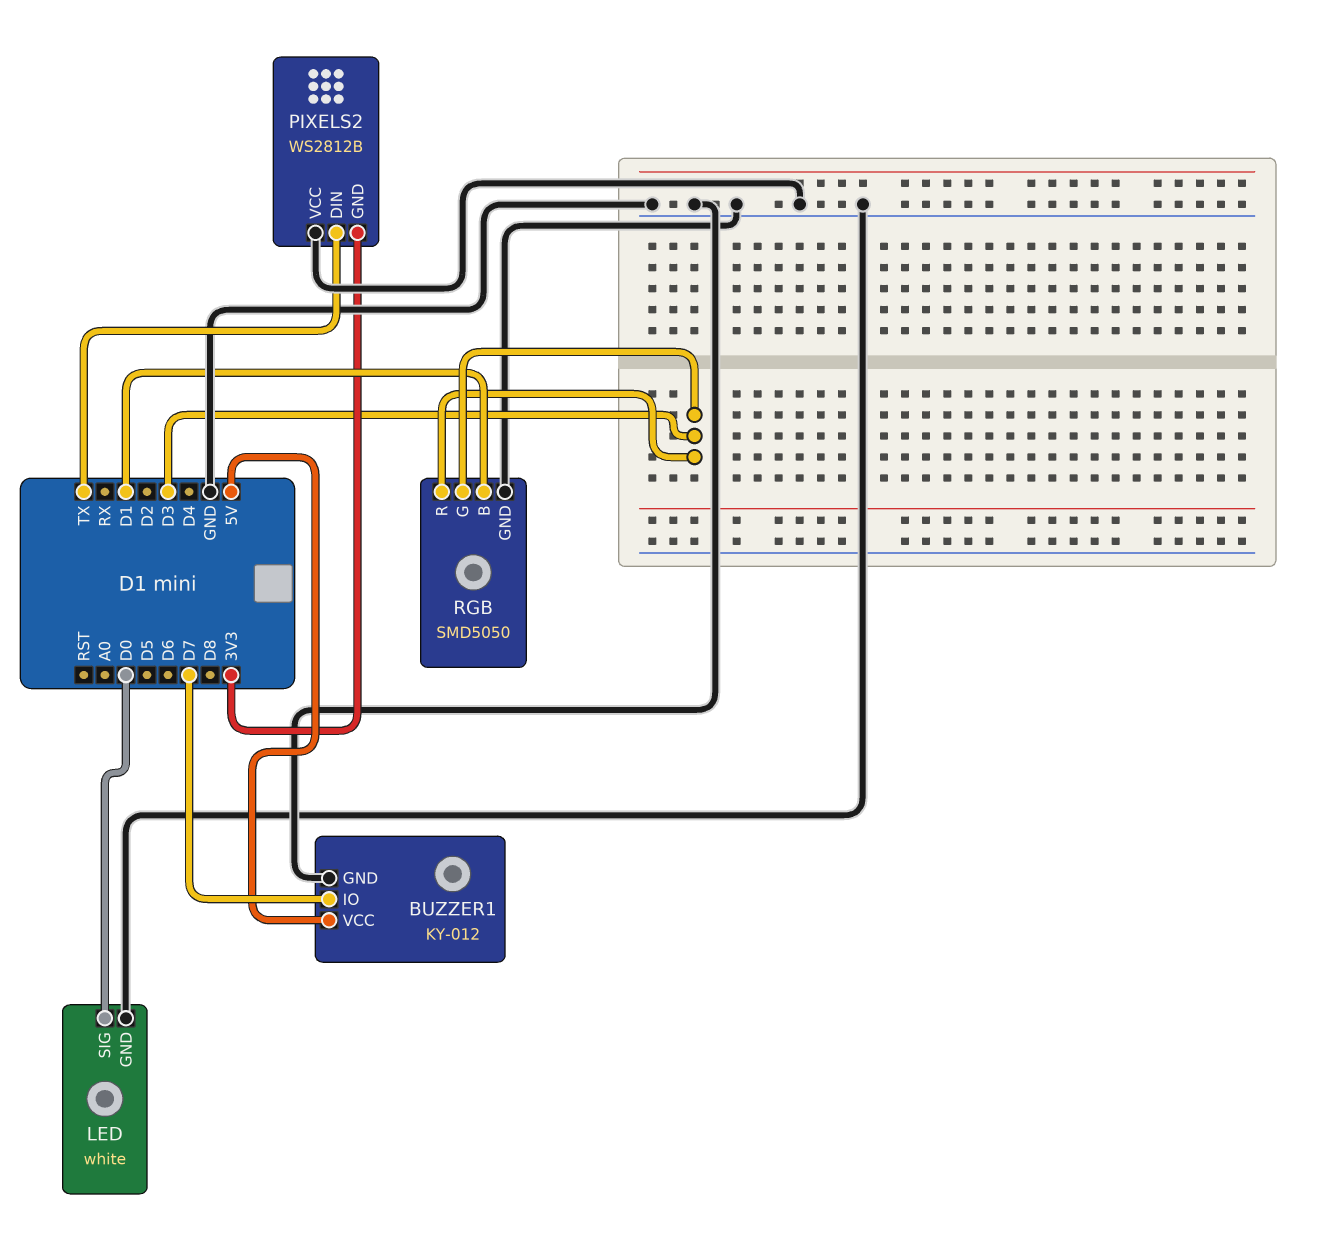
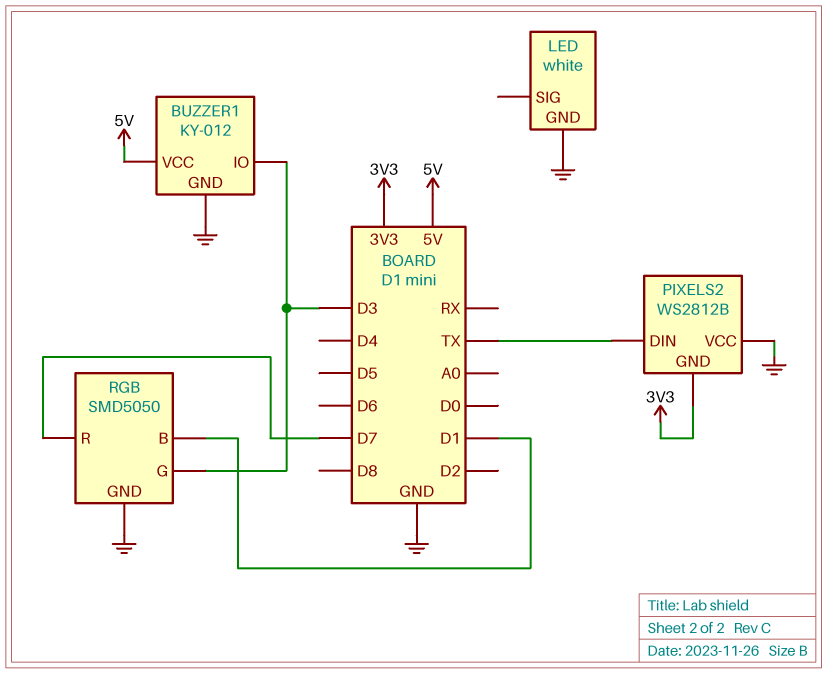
BUZZER1 pin IO: D7 -> D3
LED pin SIG: D0 -> none
RGB pin R: D3 -> D7

